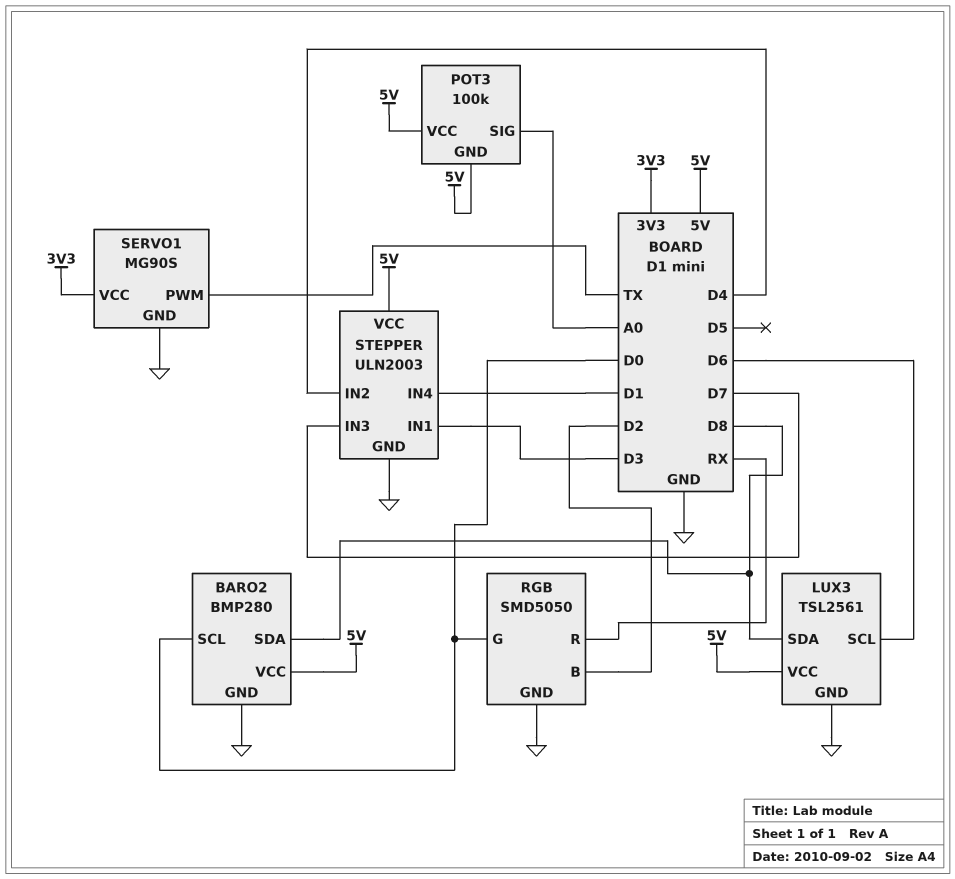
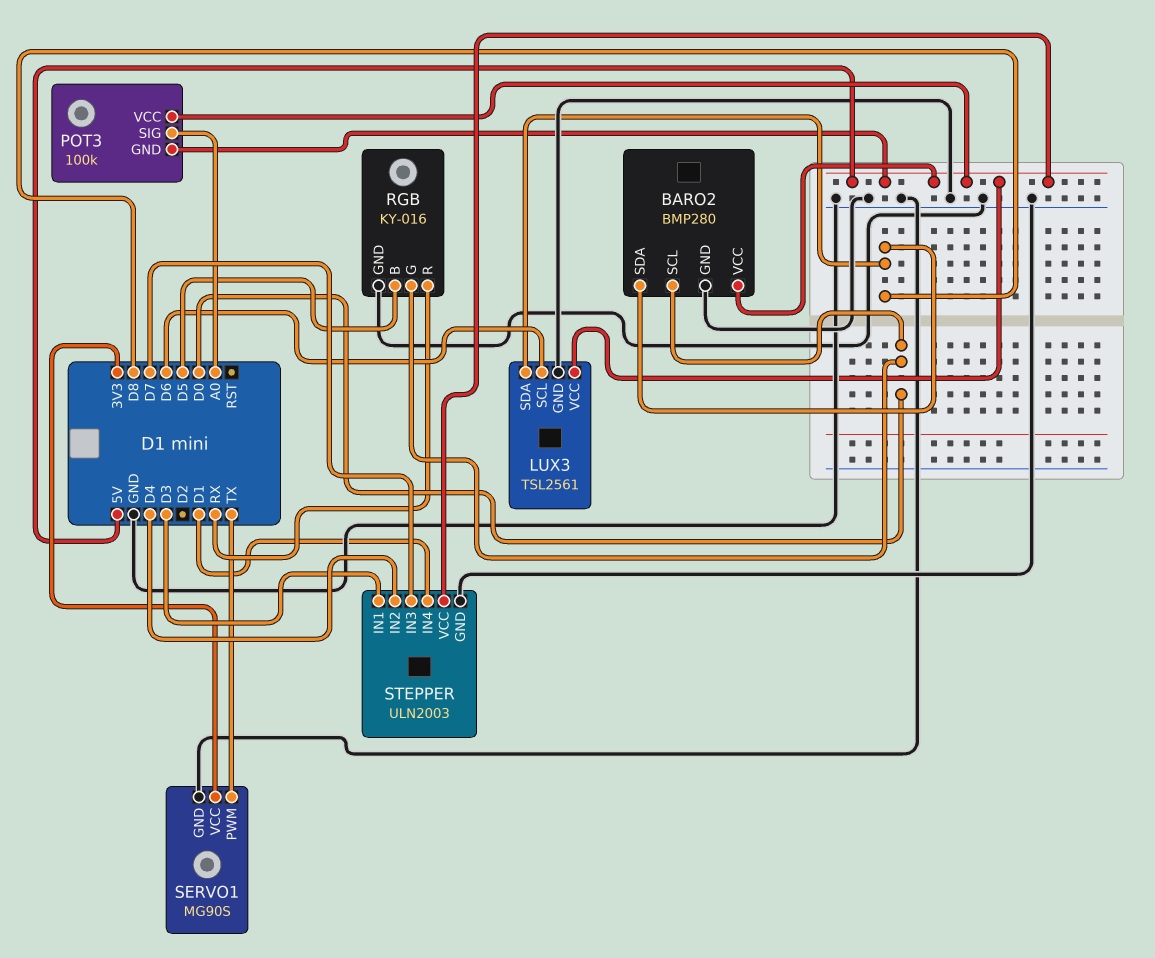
RGB: SMD5050 -> KY-016
RGB pin B: D2 -> D5

